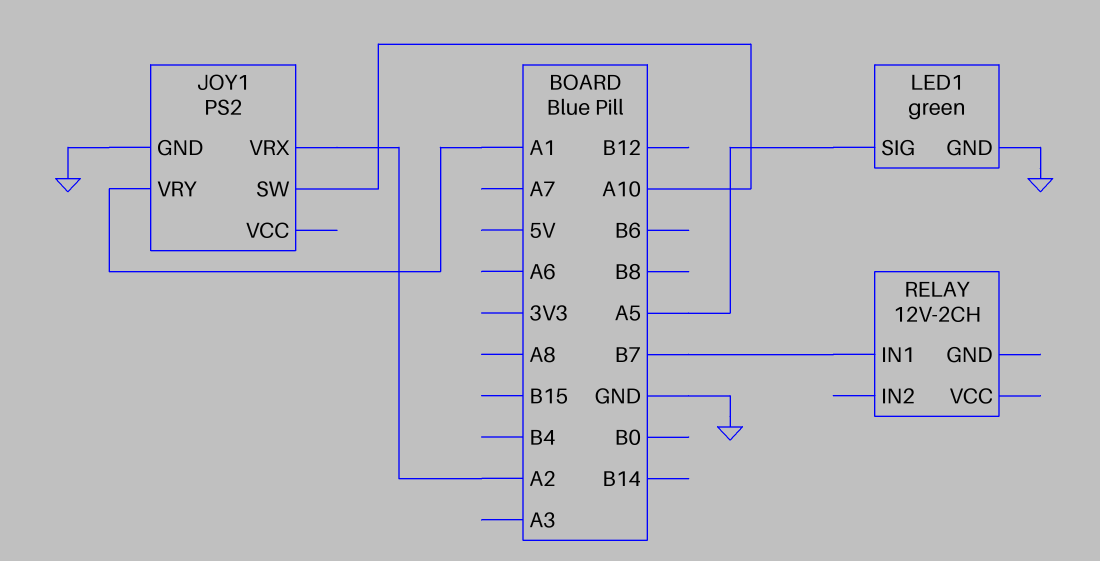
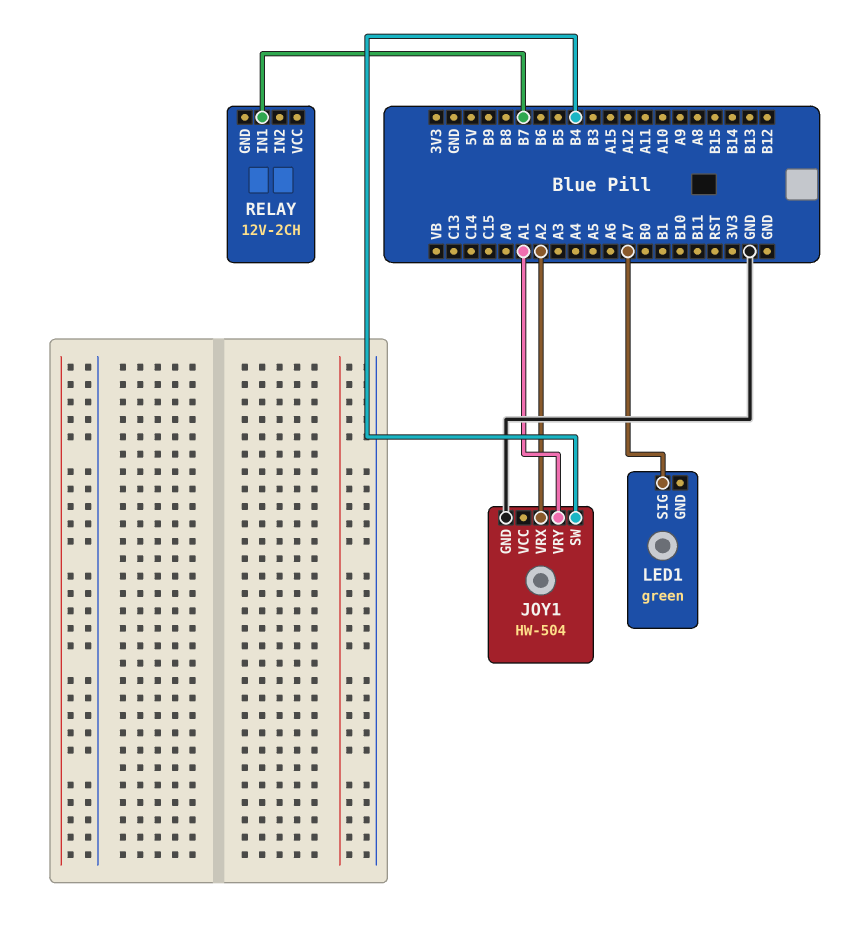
JOY1: PS2 -> HW-504
JOY1 pin SW: A10 -> B4
LED1 pin GND: GND -> none
LED1 pin SIG: A5 -> A7

